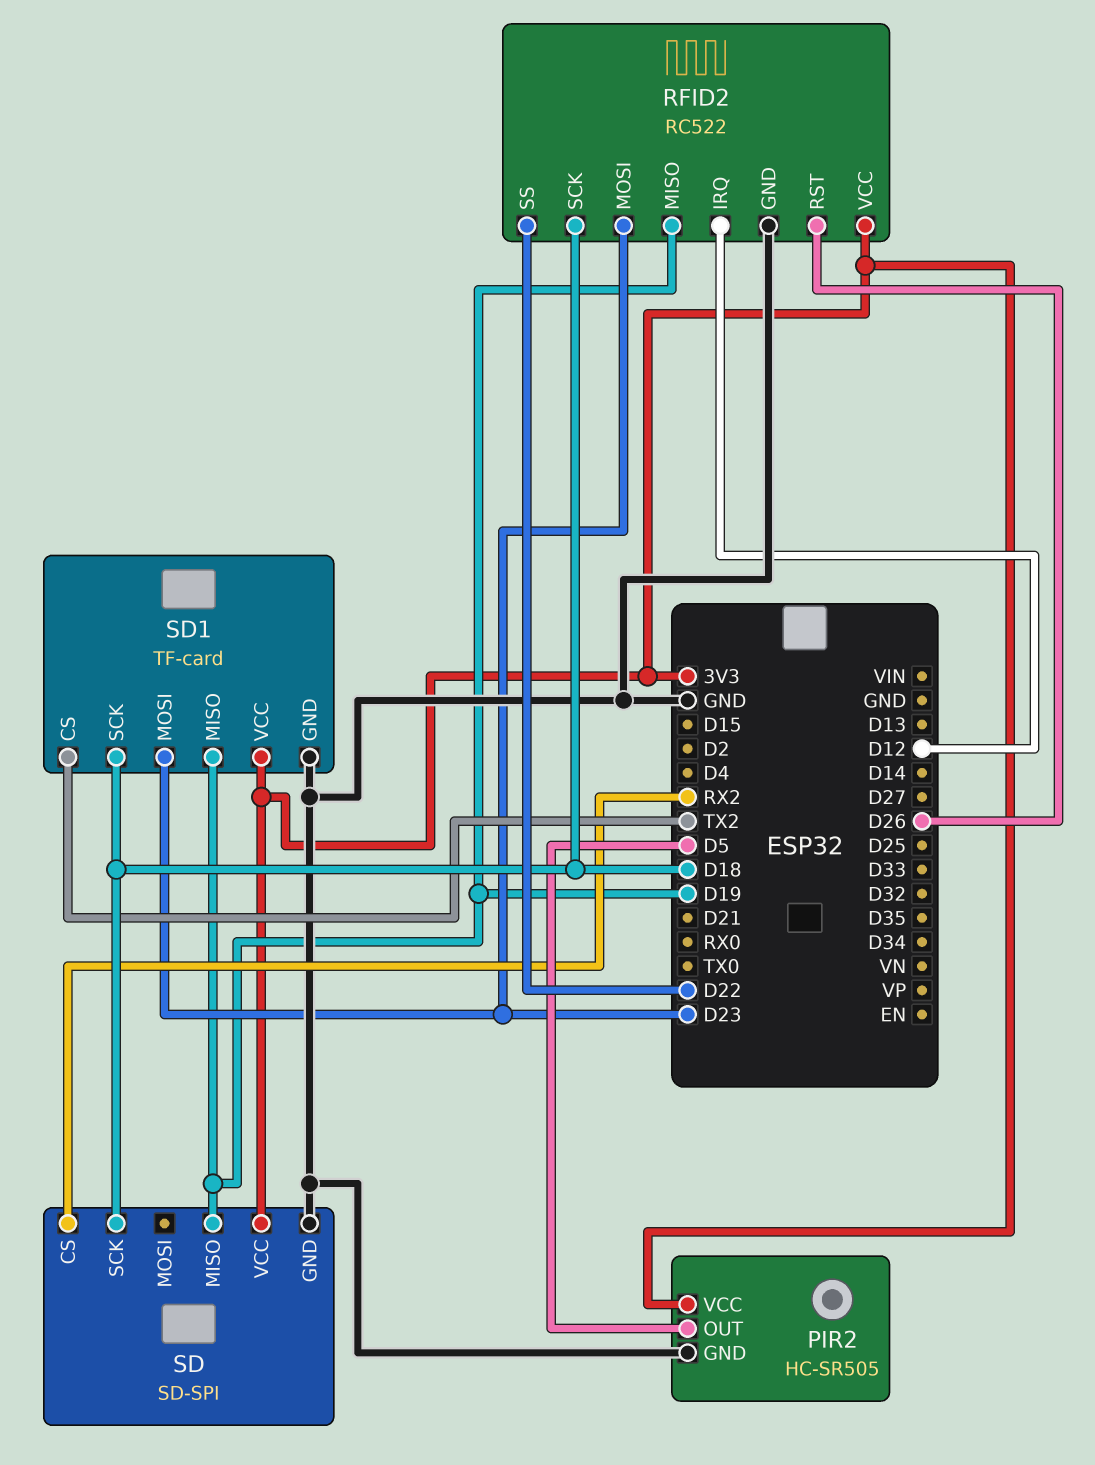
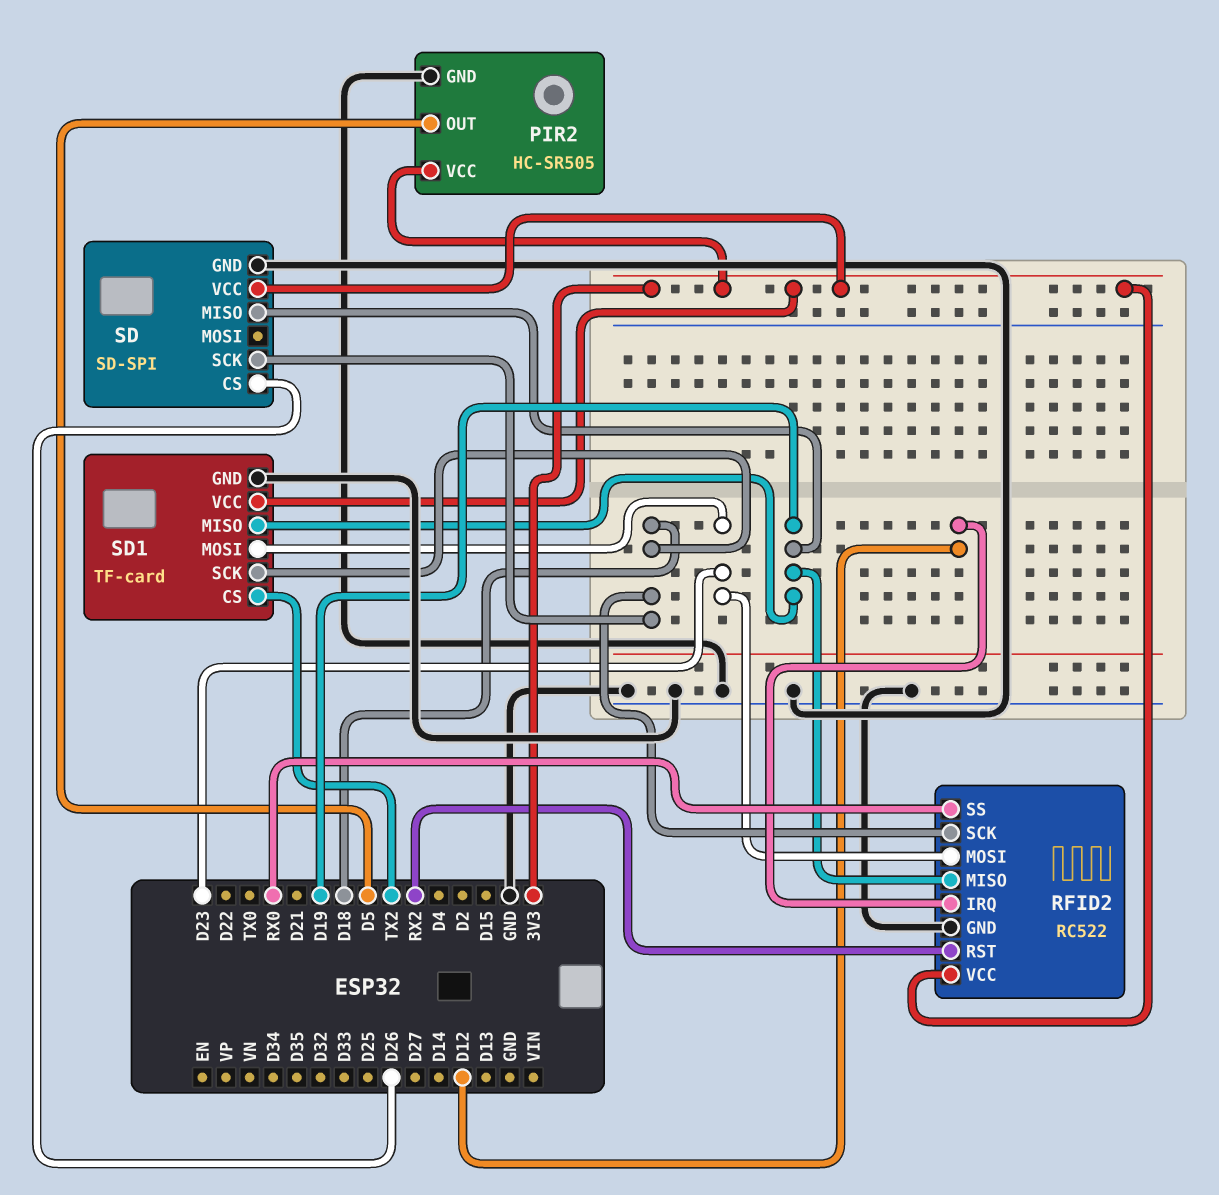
RFID2 pin RST: D26 -> RX2
RFID2 pin SS: D22 -> RX0
SD pin CS: RX2 -> D26

